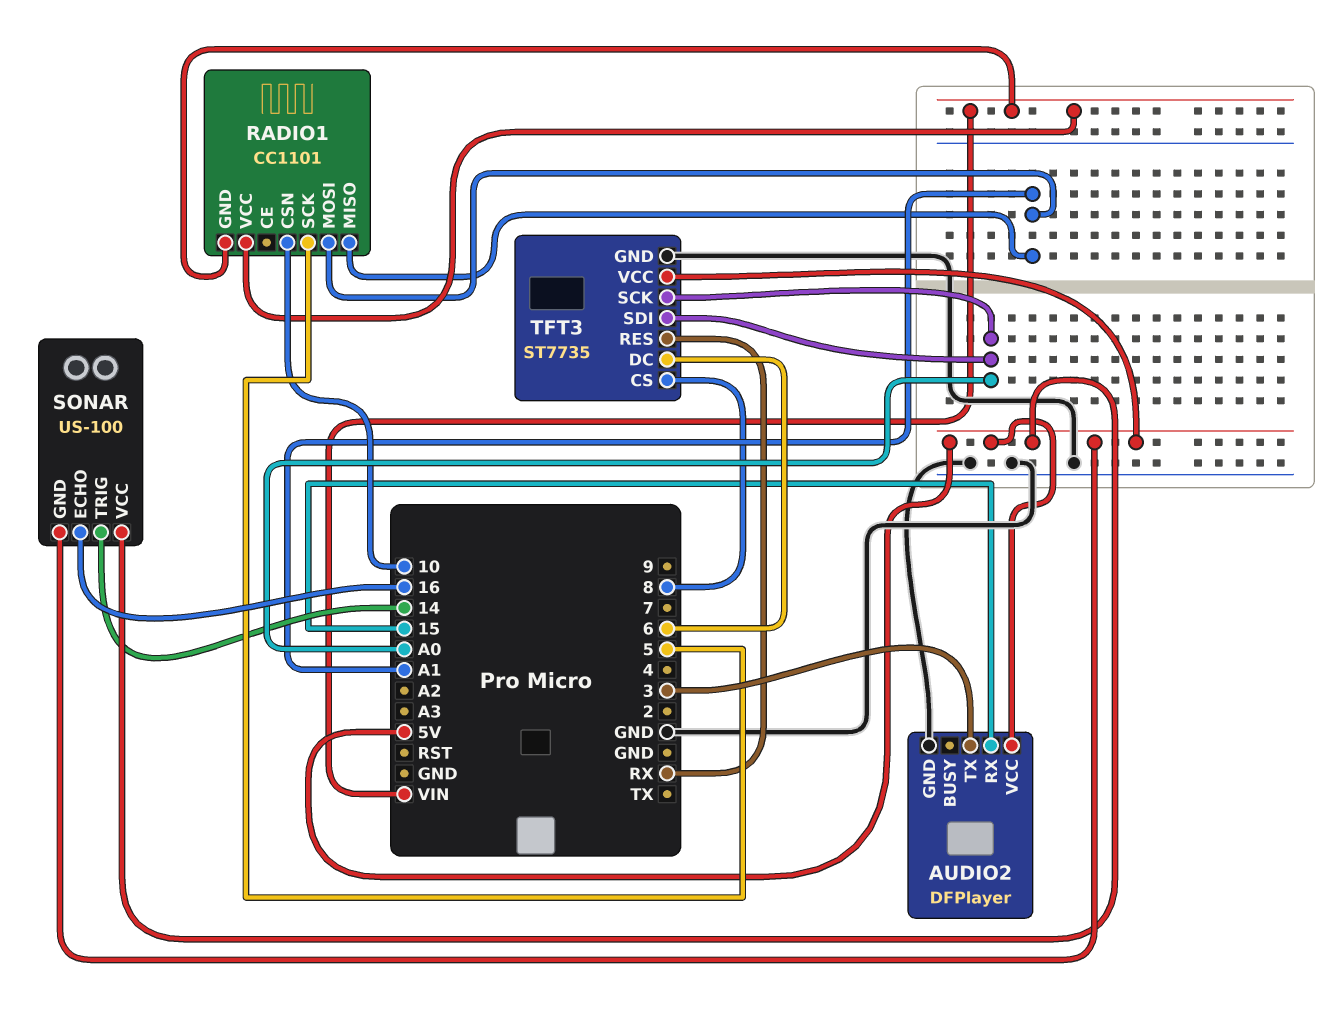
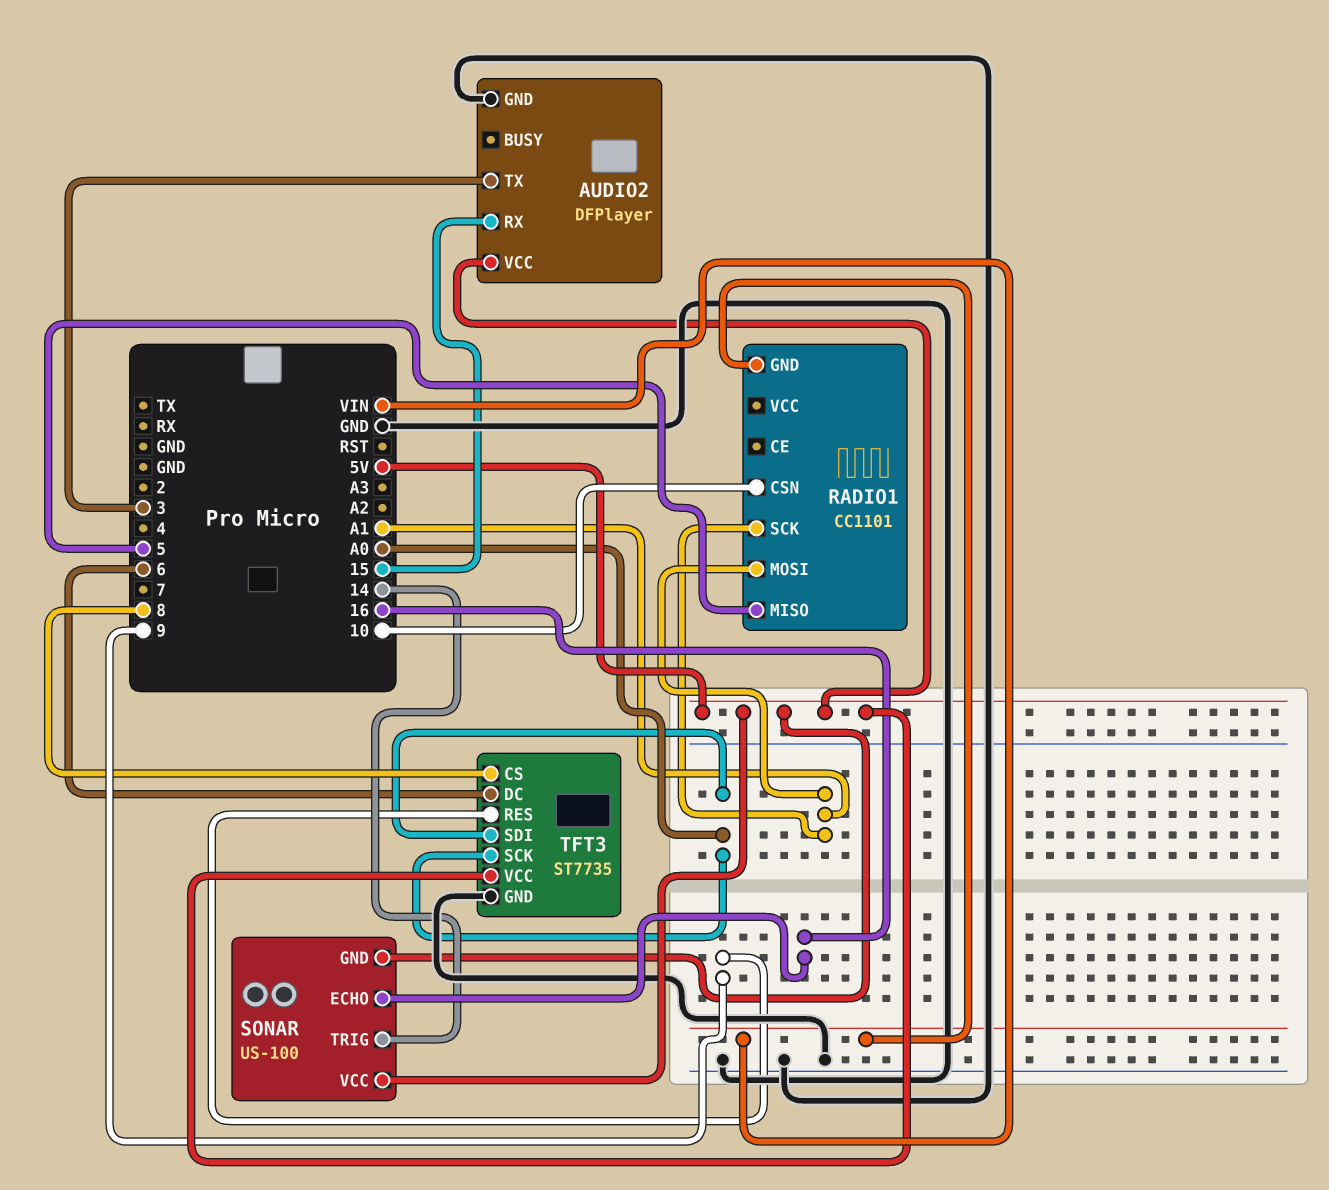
RADIO1 pin MISO: A1 -> 5
RADIO1 pin SCK: 5 -> A1
RADIO1 pin VCC: VIN -> none
TFT3 pin RES: RX -> 9

